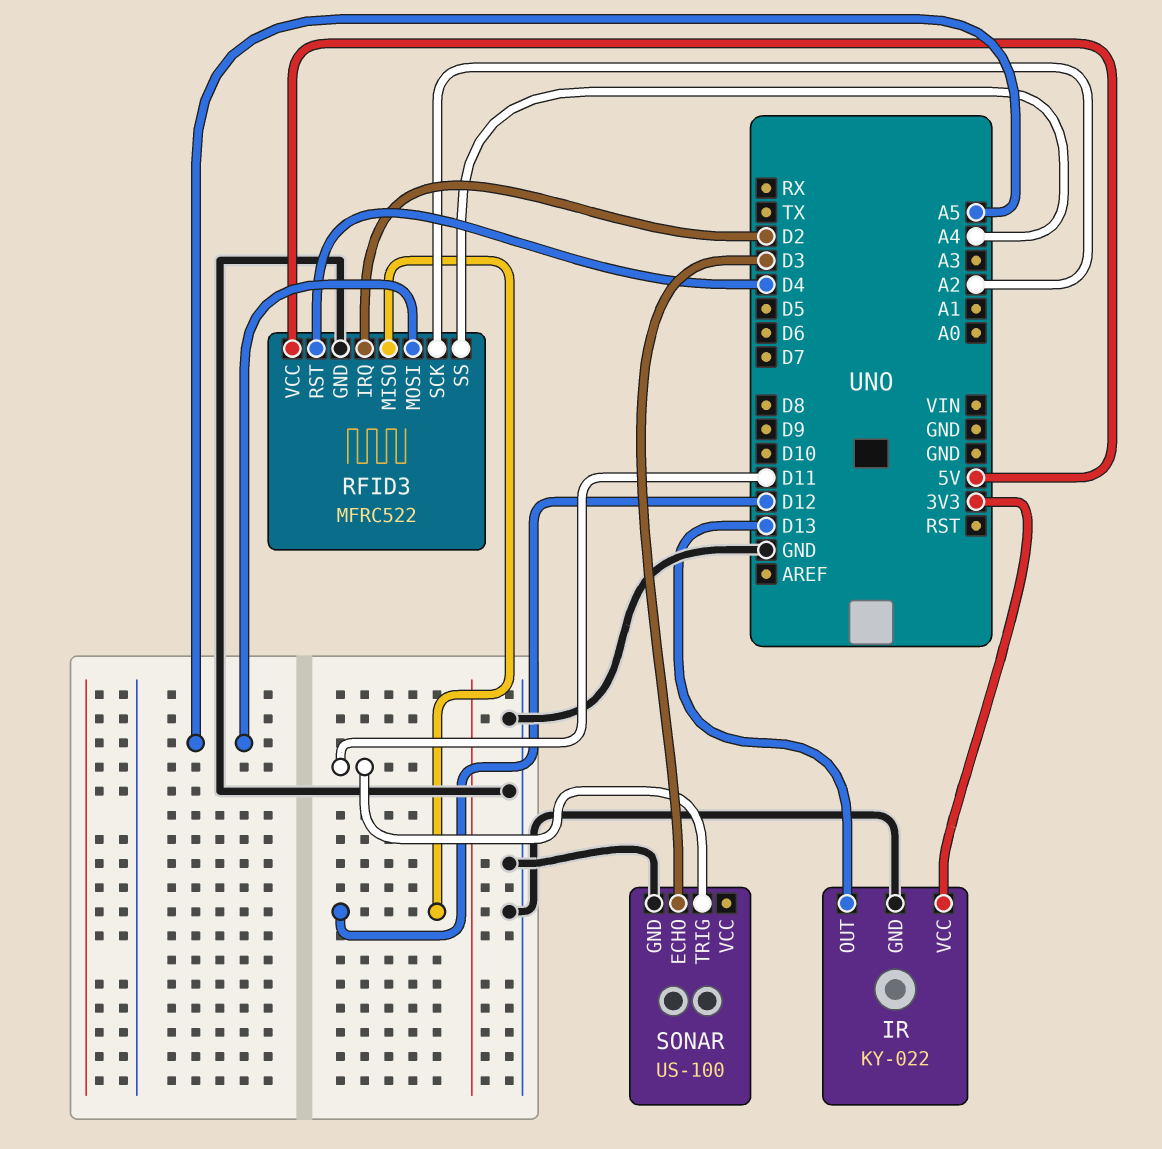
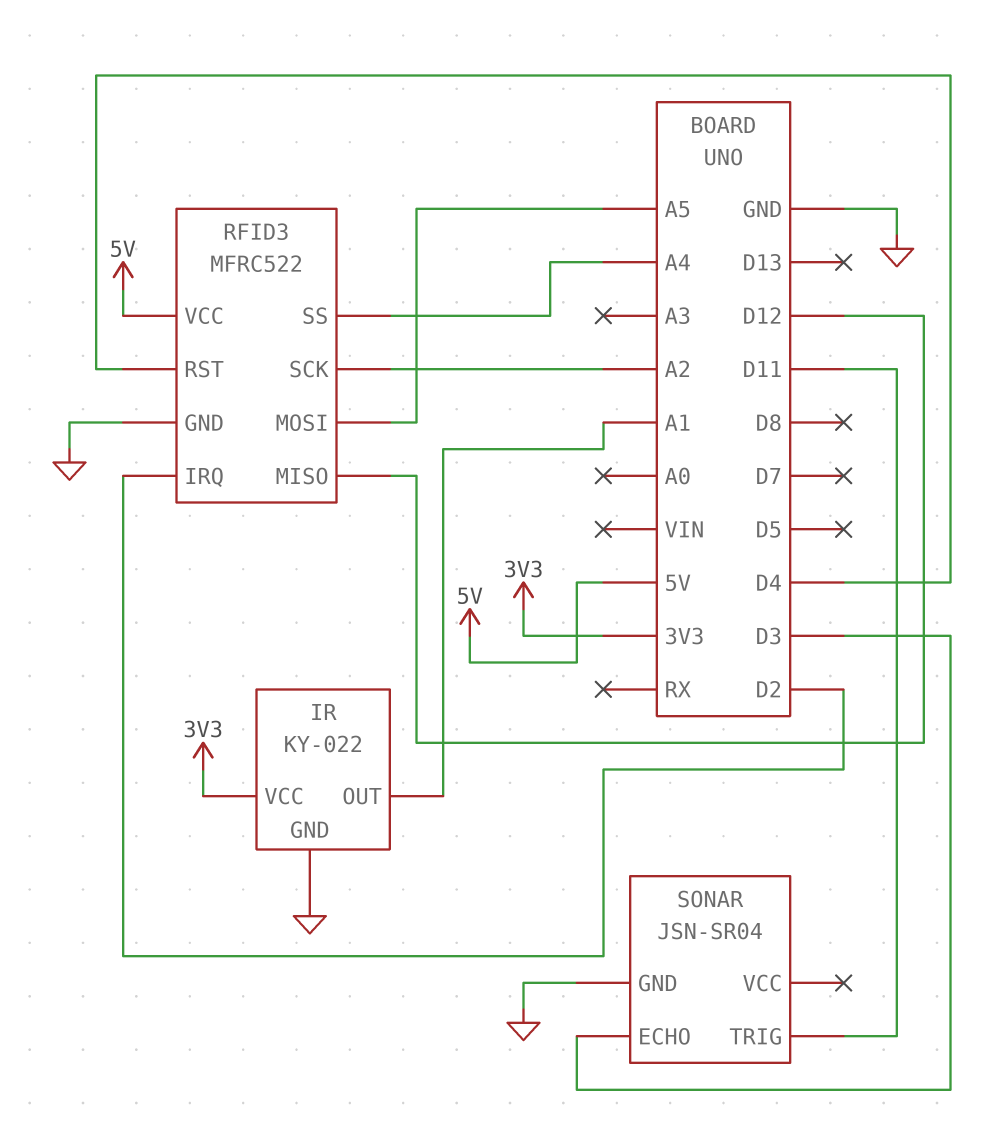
IR pin OUT: D13 -> A1
SONAR: US-100 -> JSN-SR04

